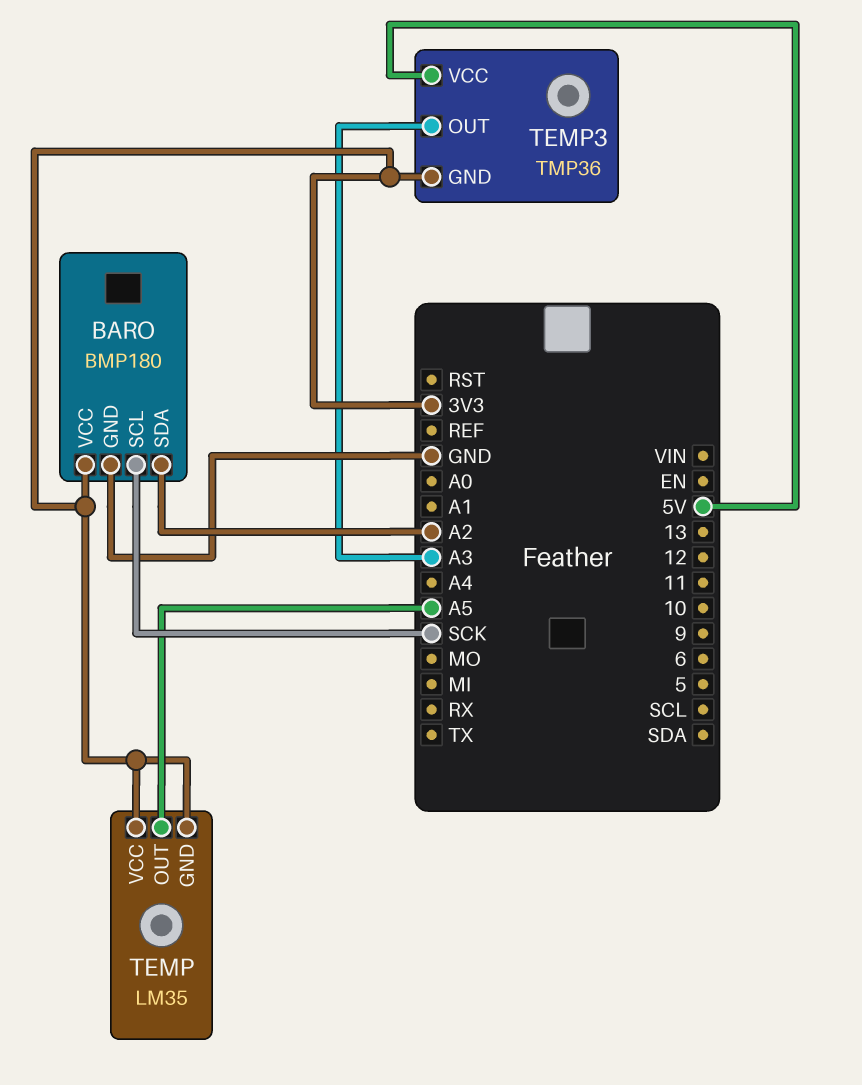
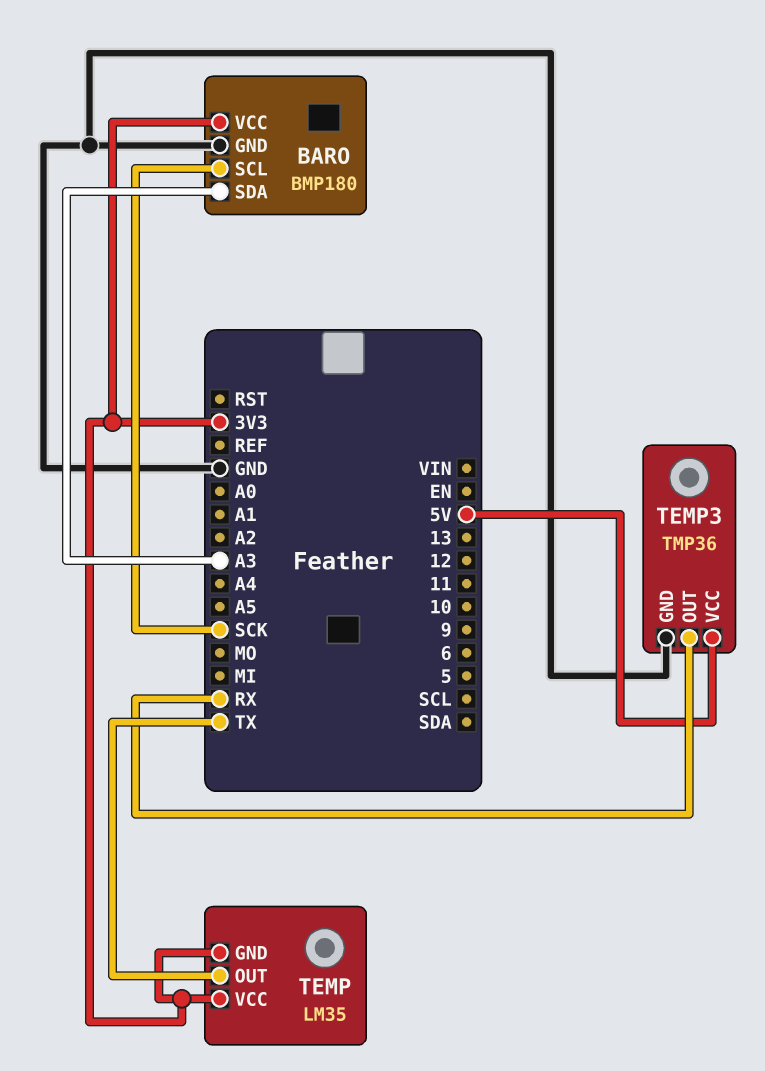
BARO pin SDA: A2 -> A3
TEMP pin OUT: A5 -> TX
TEMP3 pin GND: 3V3 -> GND
TEMP3 pin OUT: A3 -> RX

